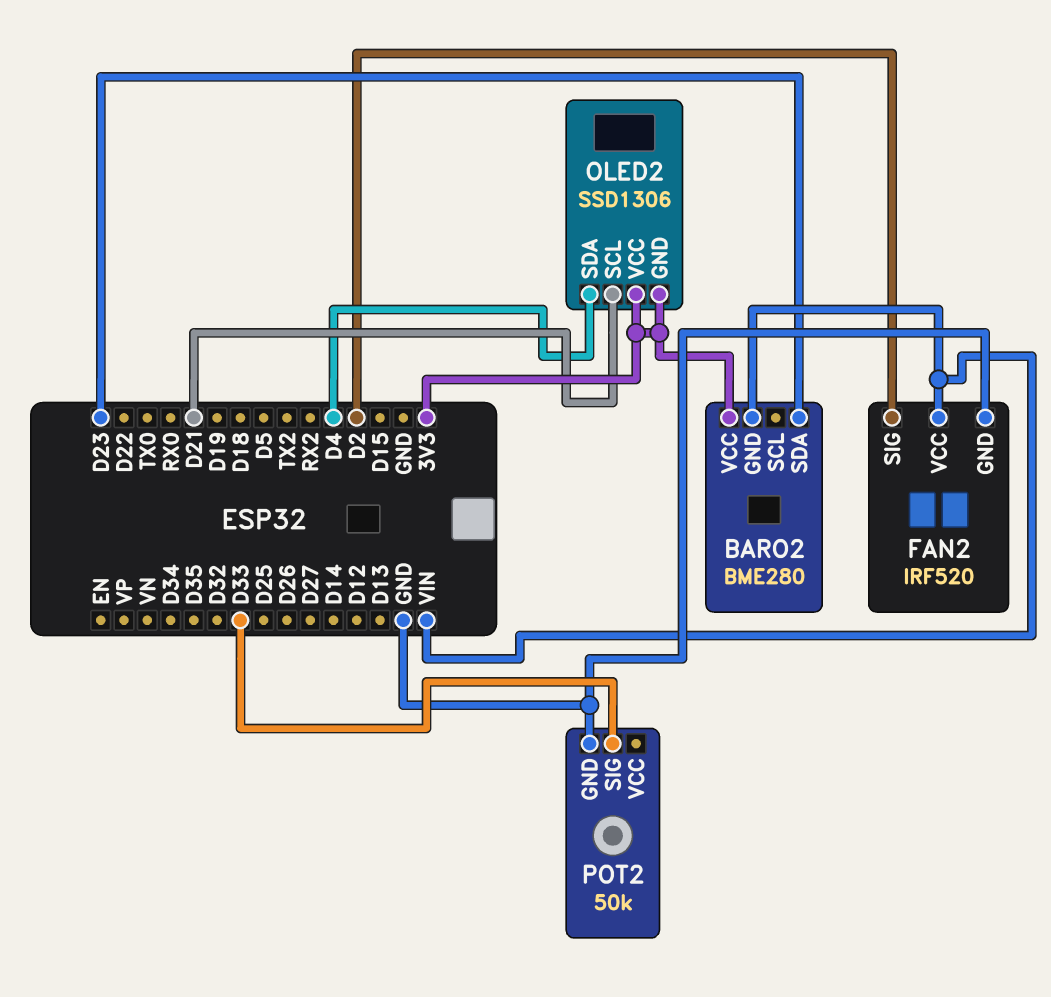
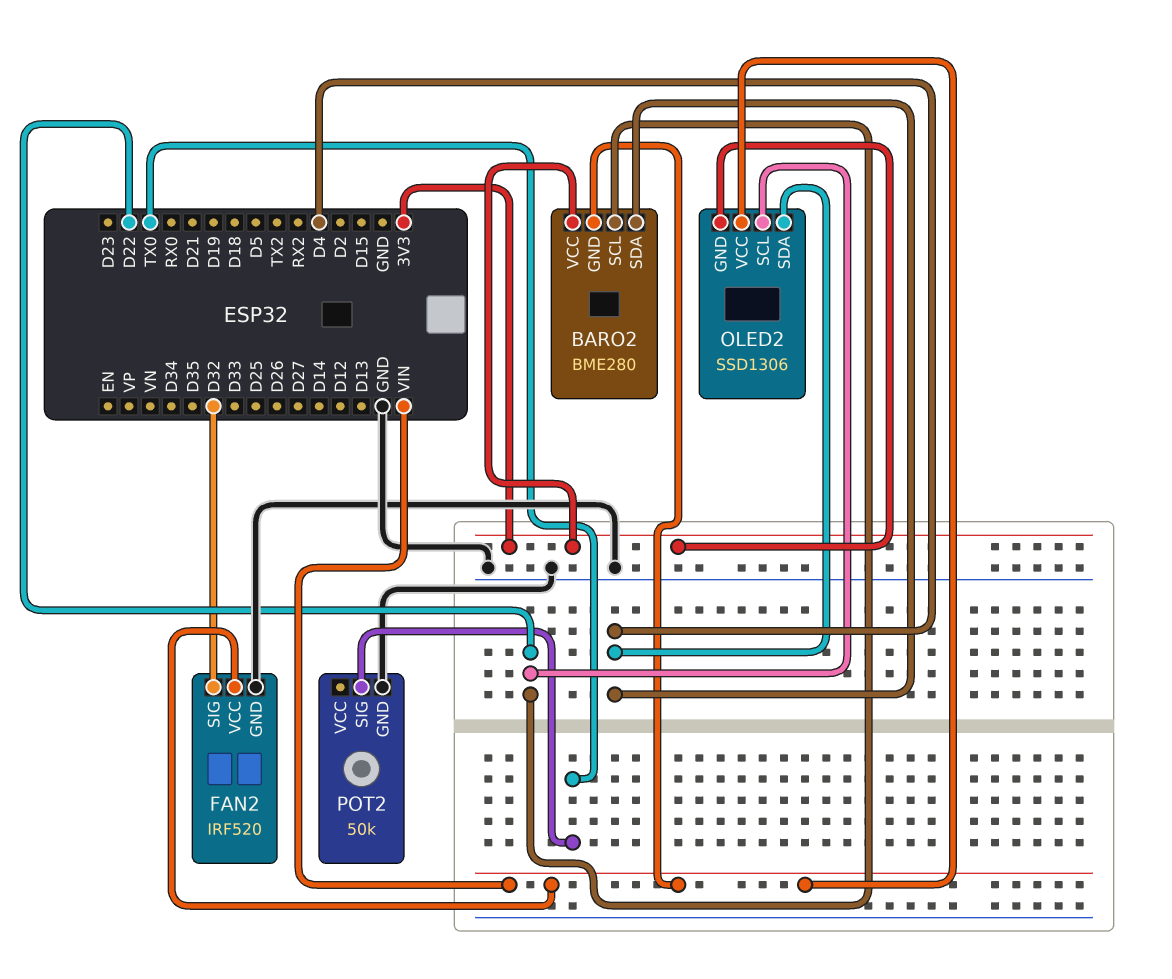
BARO2 pin SCL: none -> D22
BARO2 pin SDA: D23 -> D4
FAN2 pin SIG: D2 -> D32
OLED2 pin SCL: D21 -> D22
OLED2 pin VCC: 3V3 -> VIN
POT2 pin SIG: D33 -> TX0

